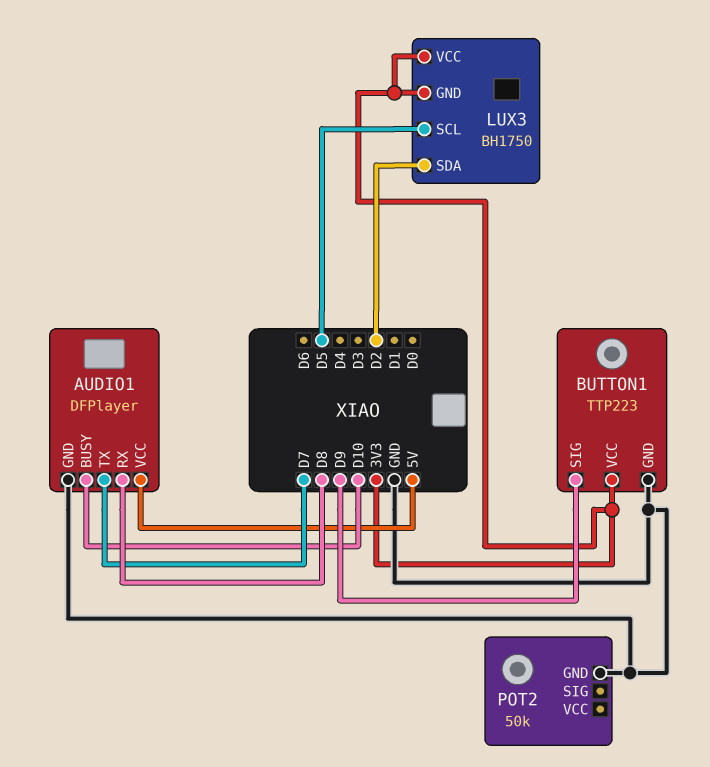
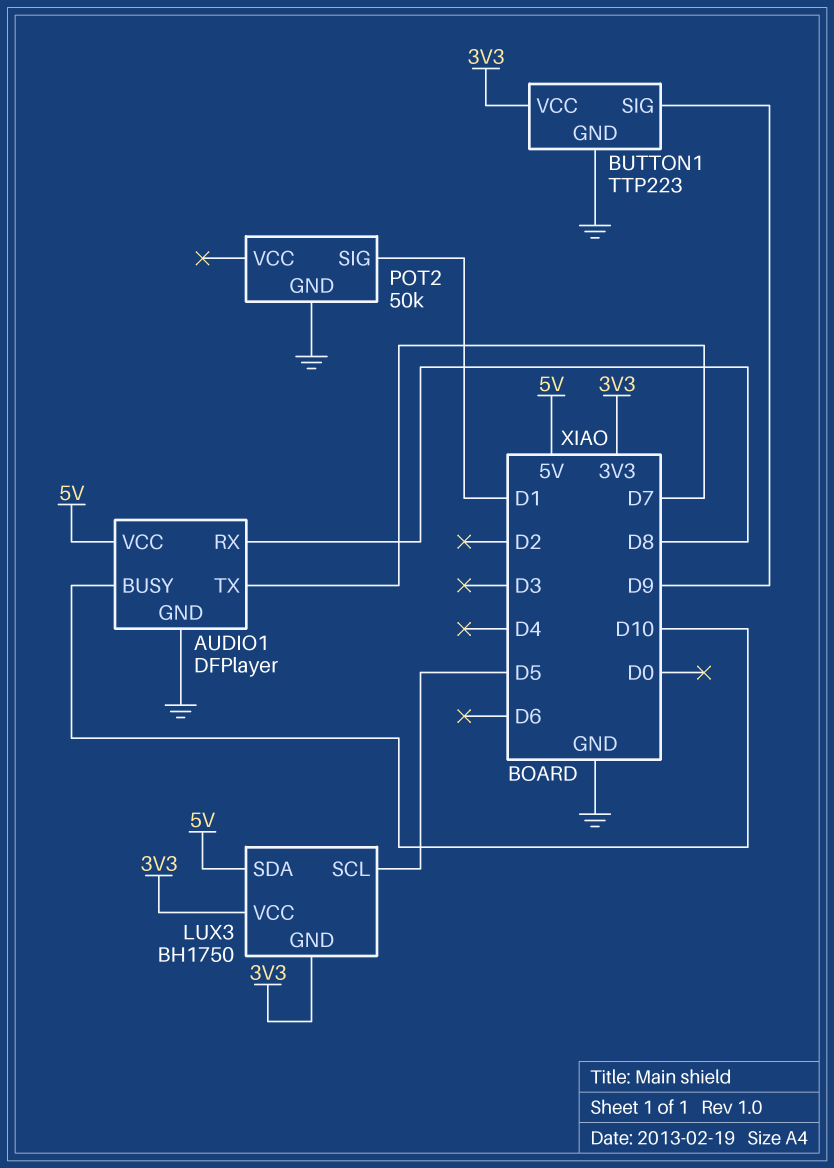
LUX3 pin SDA: D2 -> 5V
POT2 pin SIG: none -> D1

